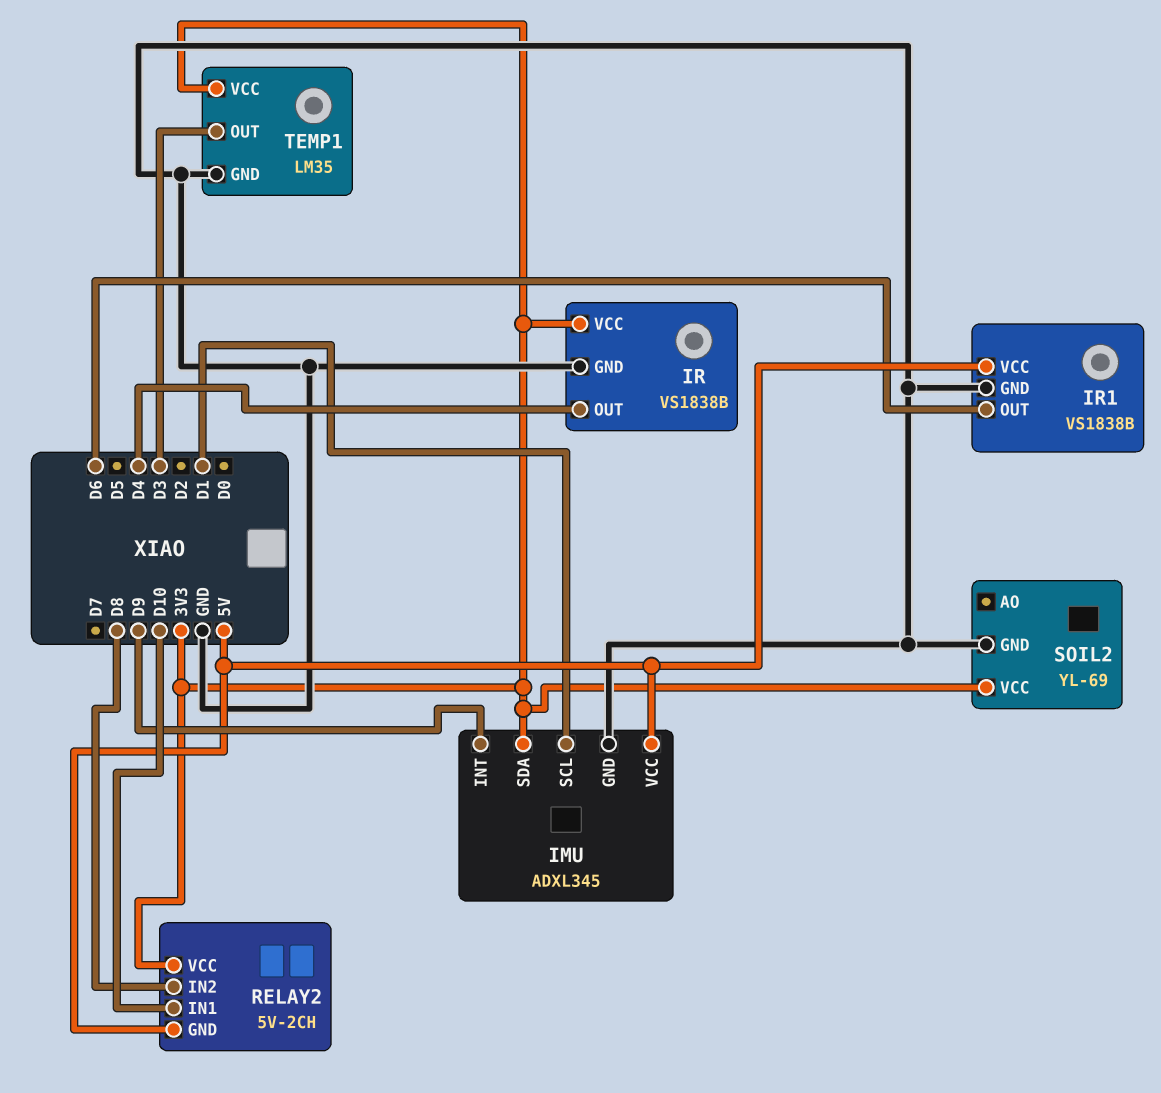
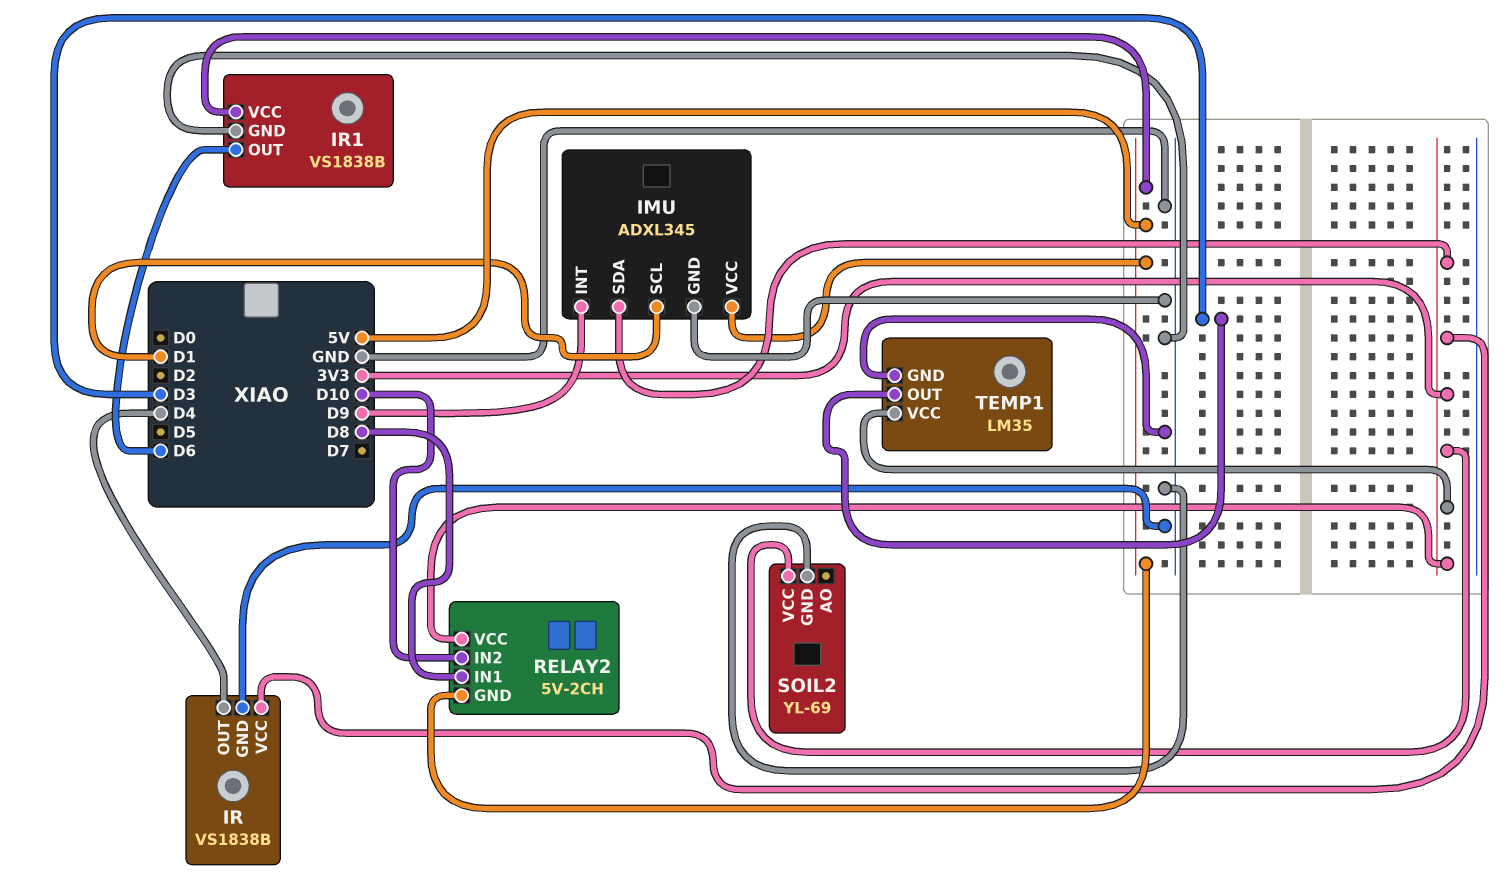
RELAY2 pin IN1: D10 -> D8
RELAY2 pin IN2: D8 -> D10

